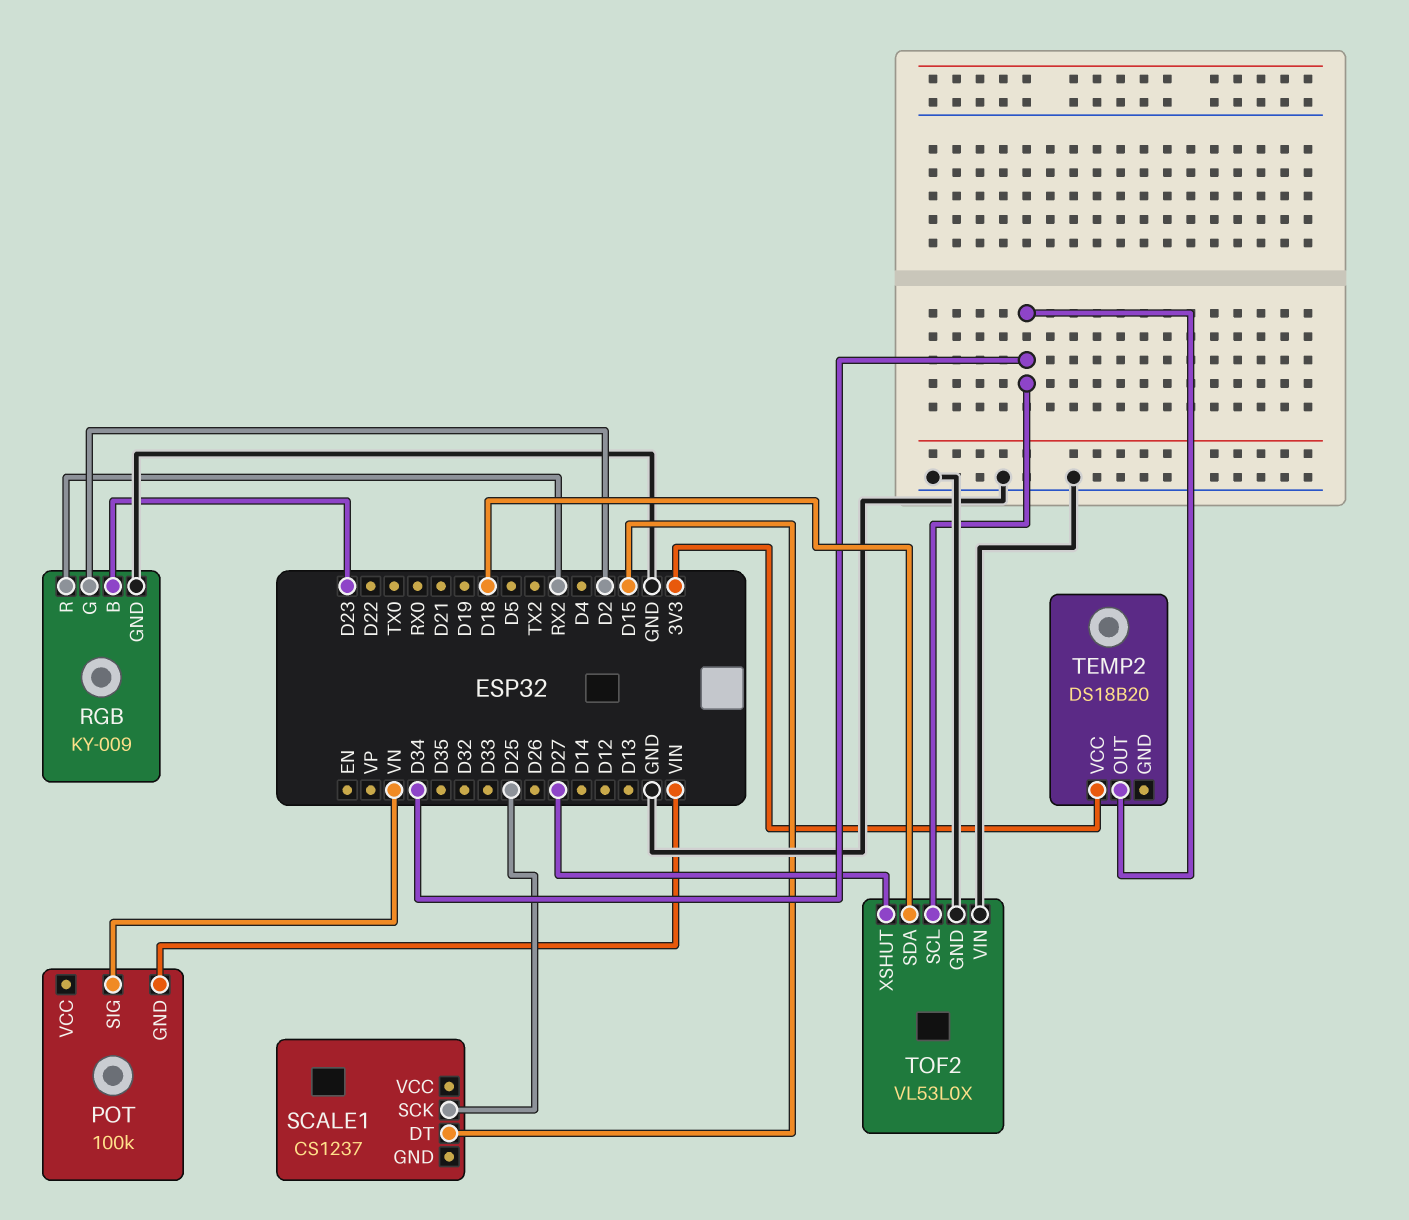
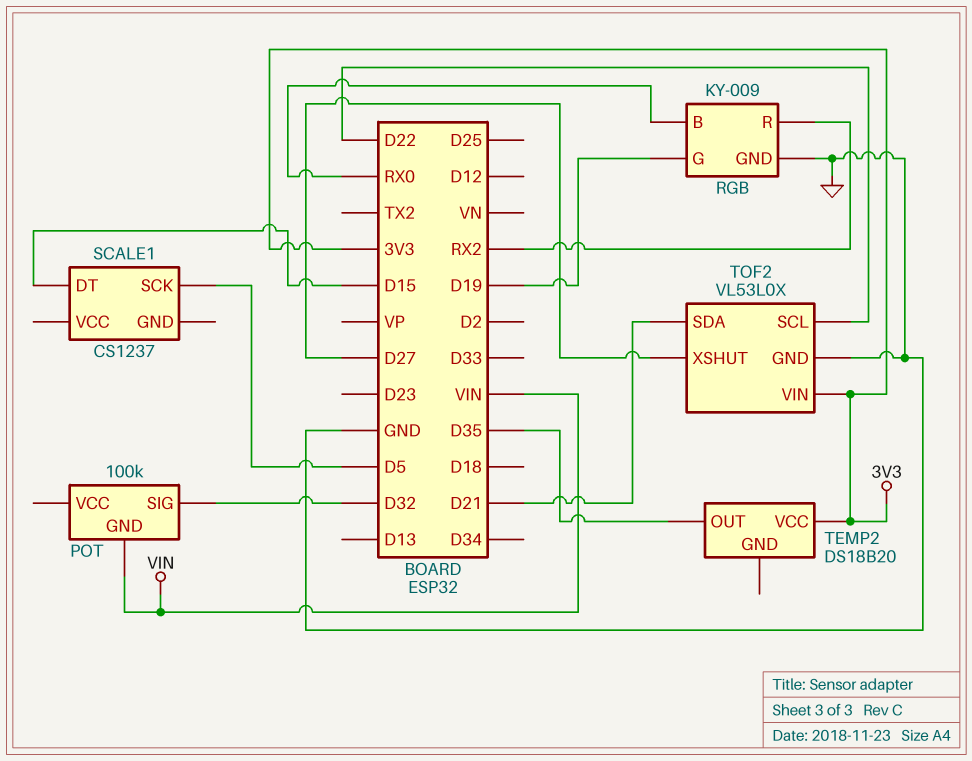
POT pin SIG: VN -> D32
RGB pin B: D23 -> RX0
RGB pin G: D2 -> D19
SCALE1 pin SCK: D25 -> D5
TEMP2 pin OUT: D34 -> D35
TOF2 pin SCL: D34 -> D22
TOF2 pin SDA: D18 -> D21
TOF2 pin VIN: GND -> 3V3

